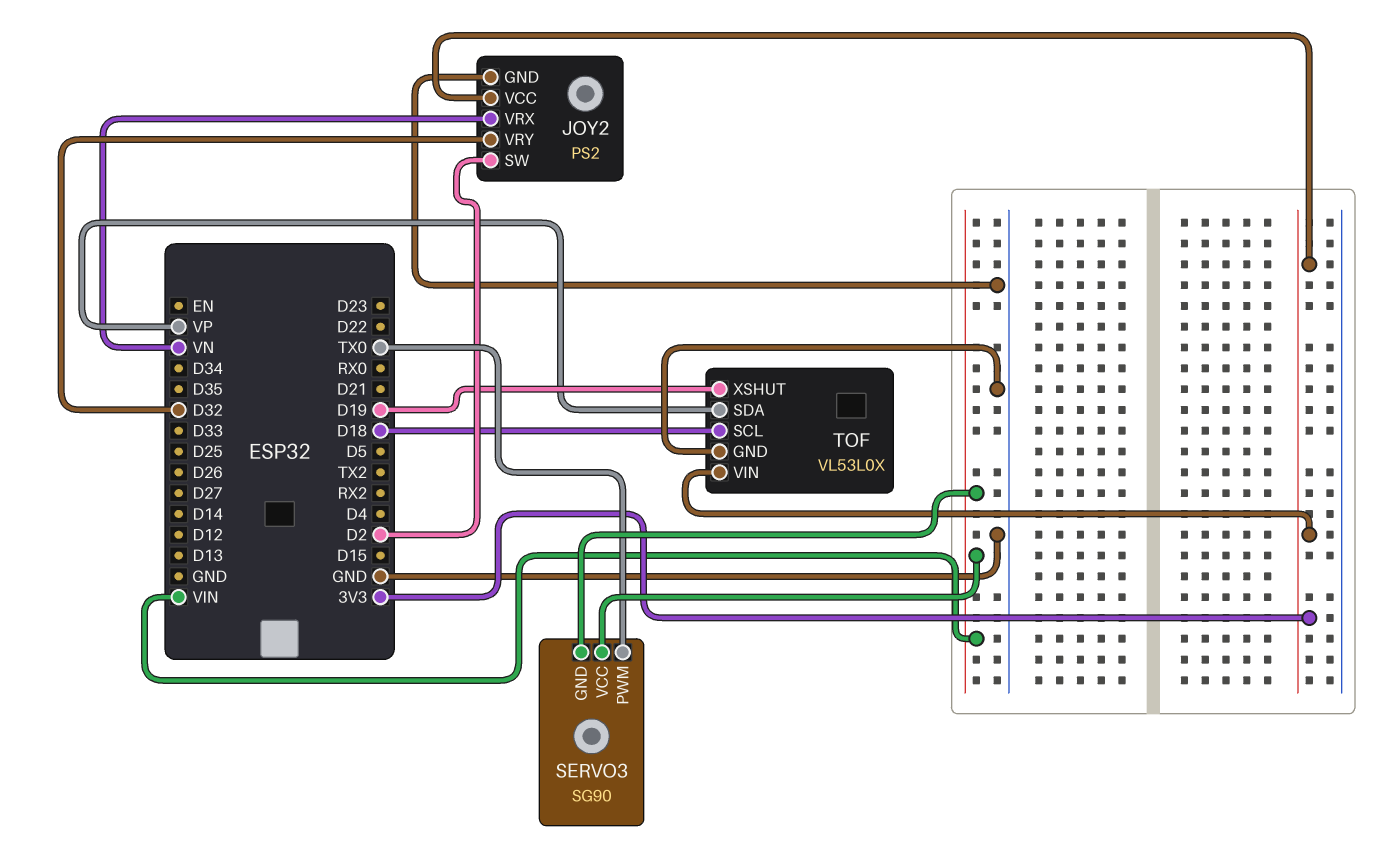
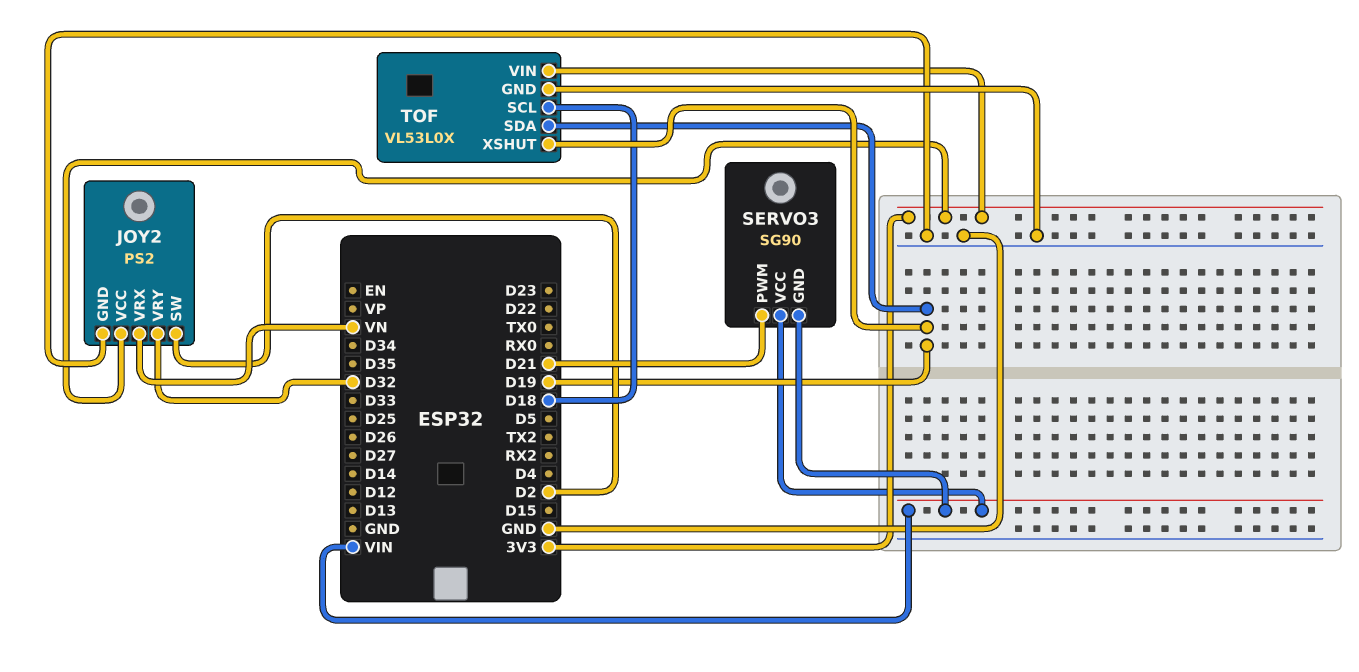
SERVO3 pin PWM: TX0 -> D21
TOF pin SDA: VP -> D19

